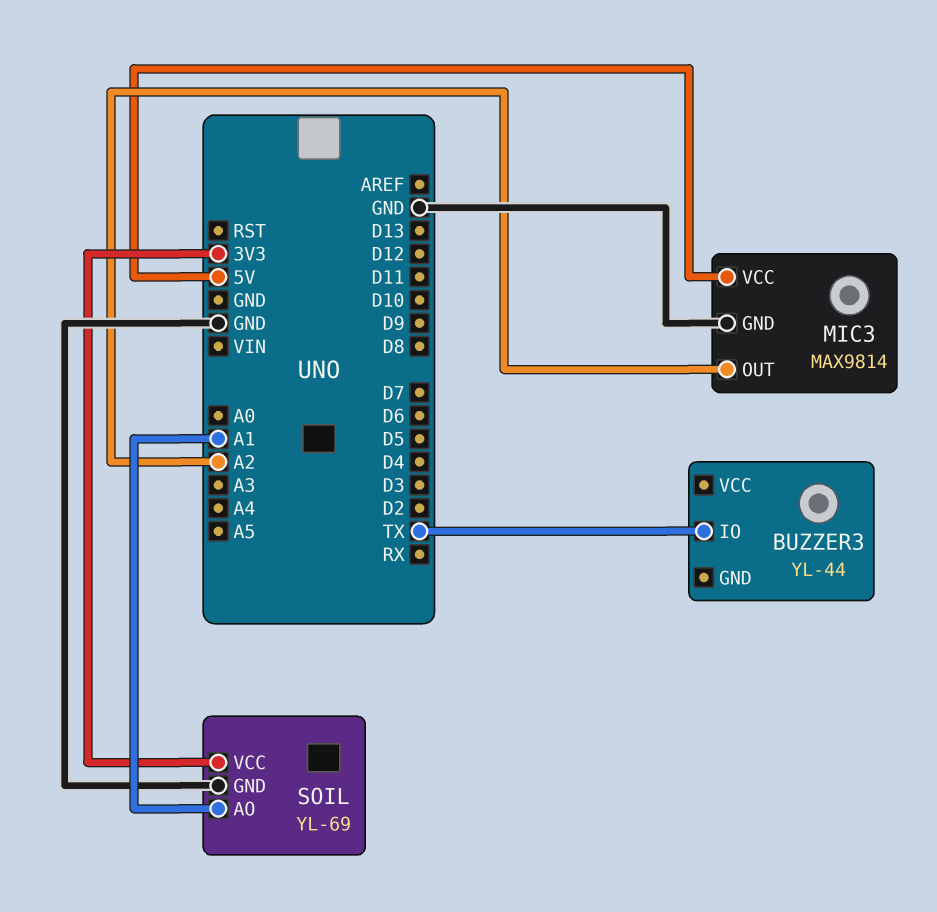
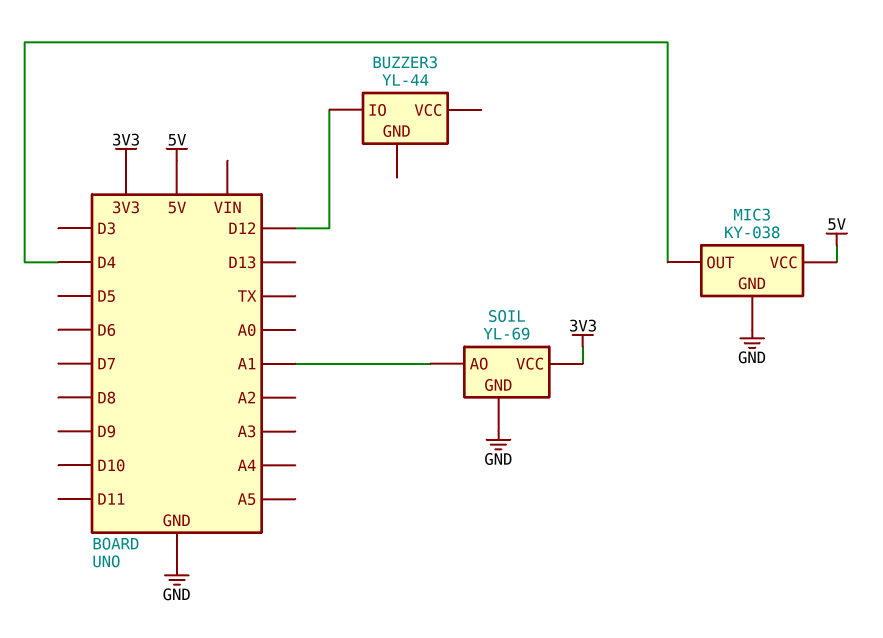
BUZZER3 pin IO: TX -> D12
MIC3: MAX9814 -> KY-038
MIC3 pin OUT: A2 -> D4

